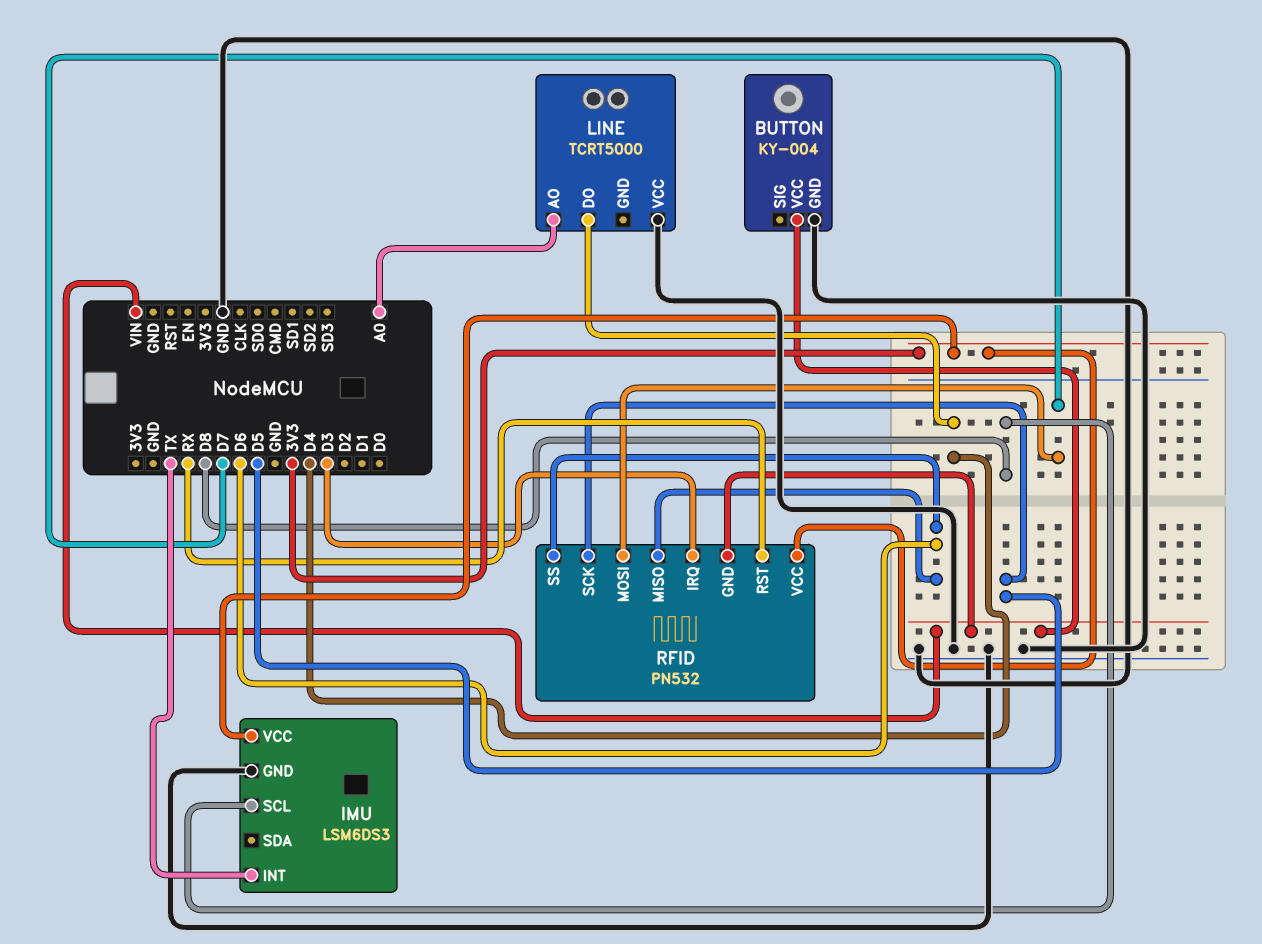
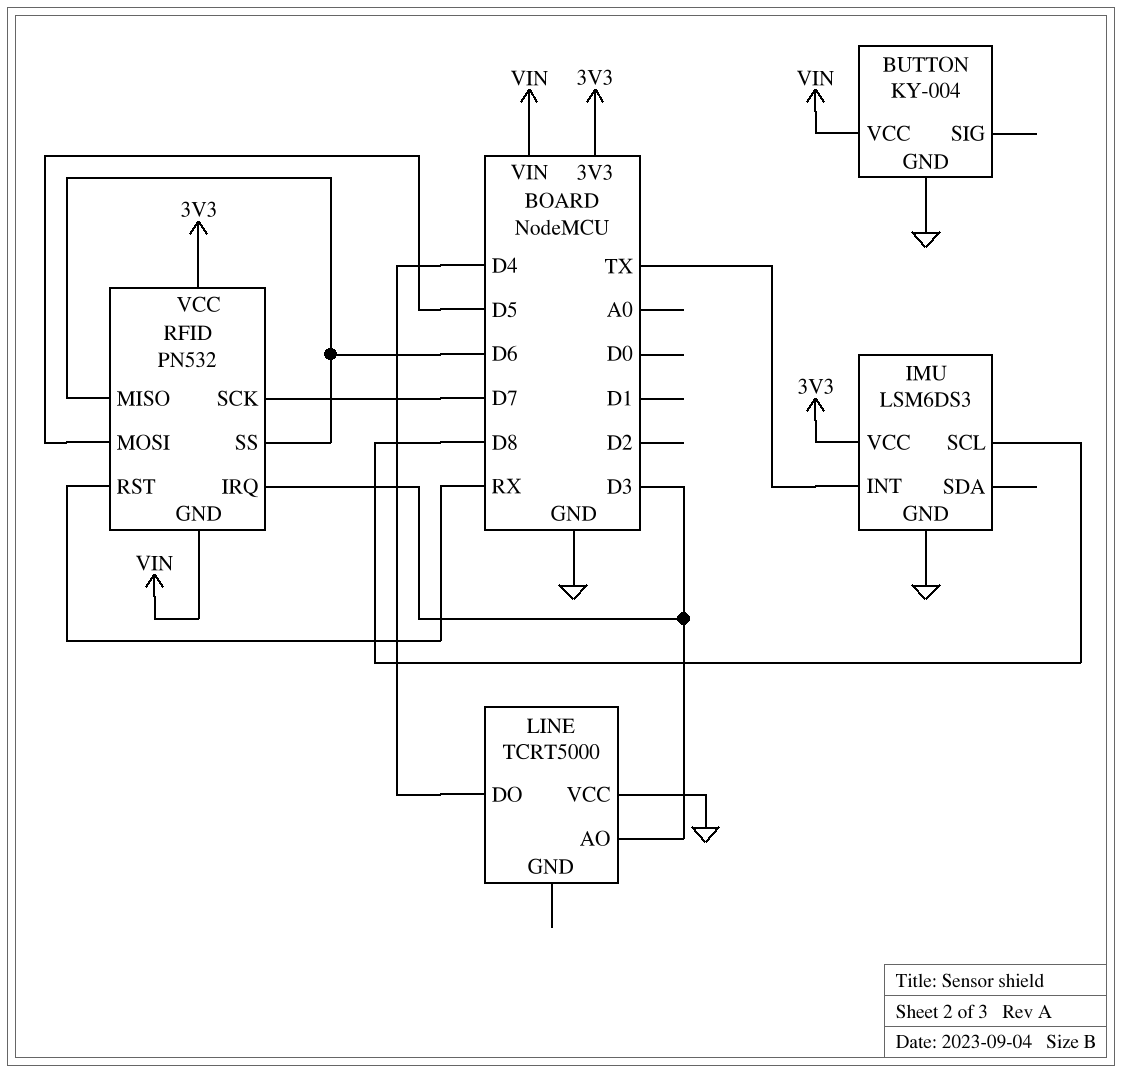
LINE pin AO: A0 -> D3
RFID pin MOSI: D7 -> D5
RFID pin SCK: D5 -> D7

